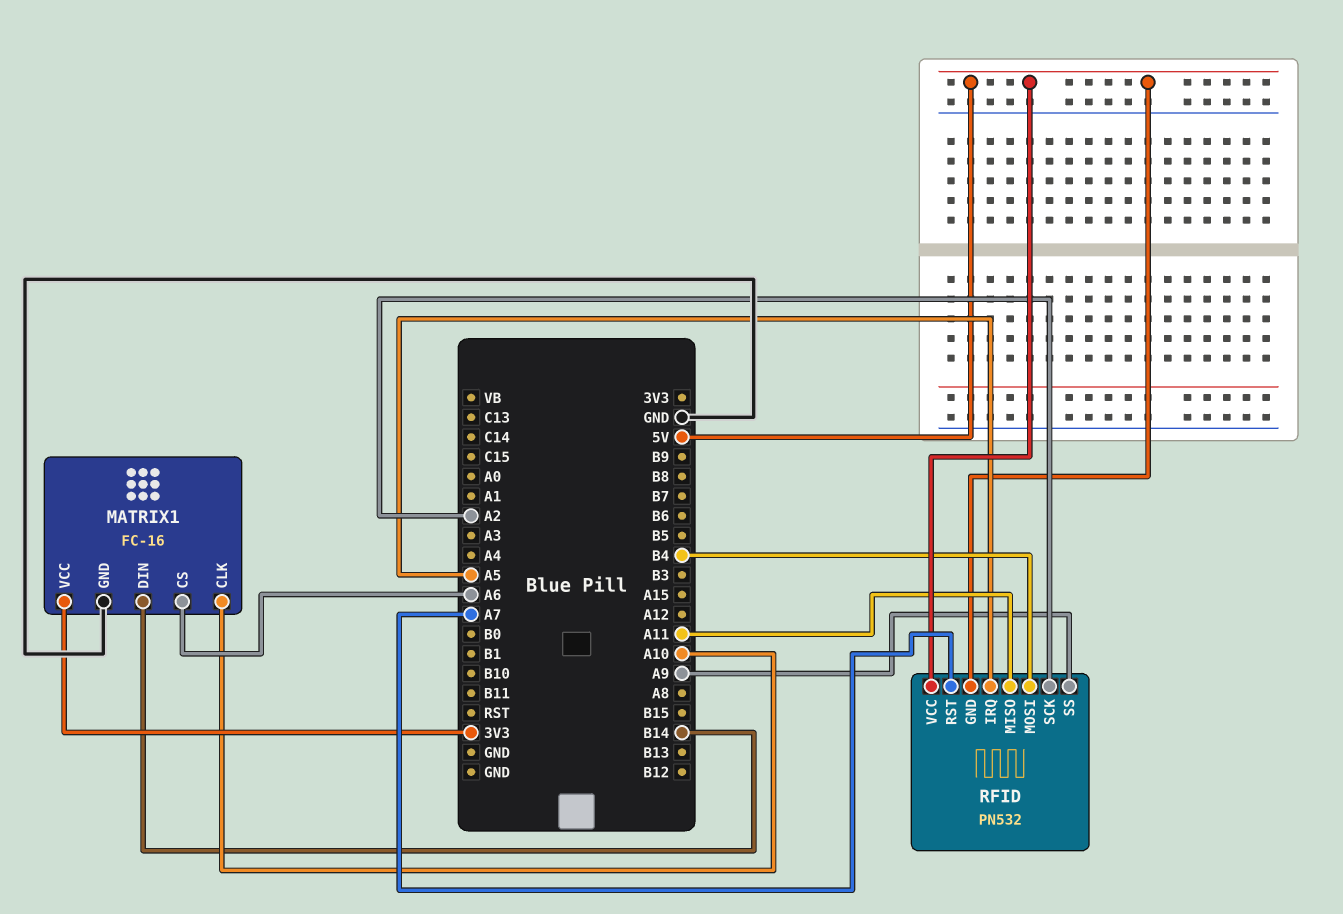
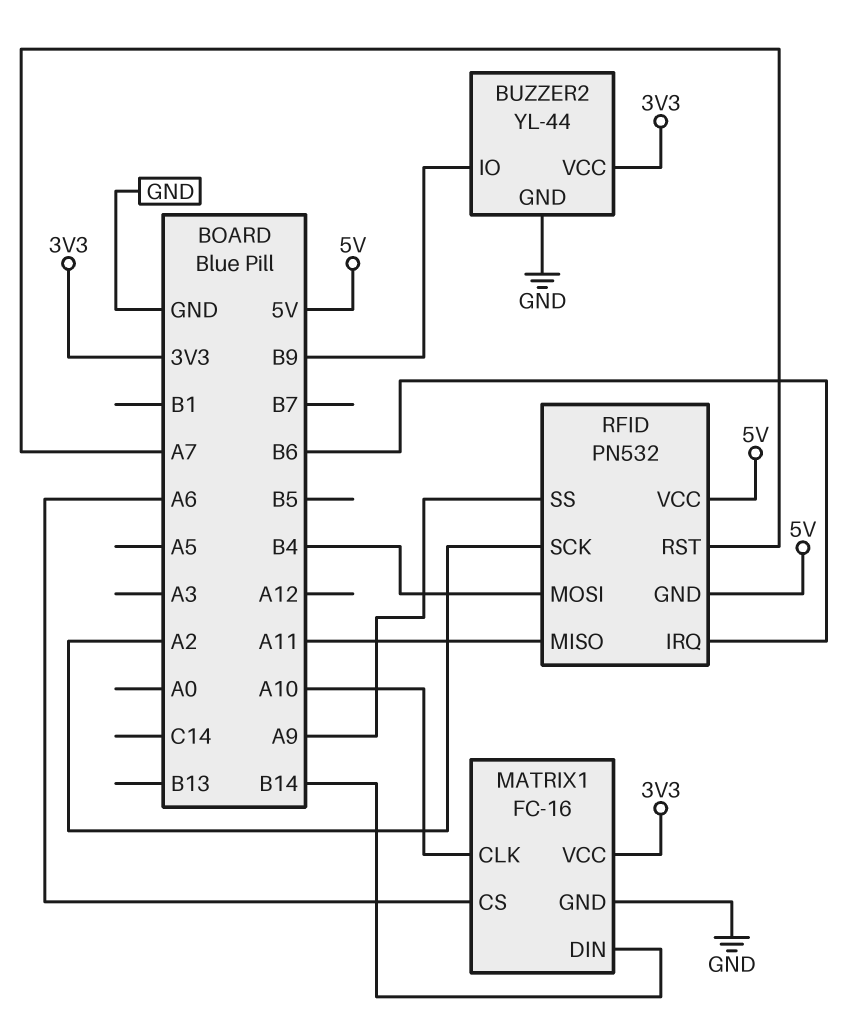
BUZZER2: none -> YL-44
BUZZER2 pin GND: none -> GND
BUZZER2 pin IO: none -> B9
BUZZER2 pin VCC: none -> 3V3
RFID pin IRQ: A5 -> B6

